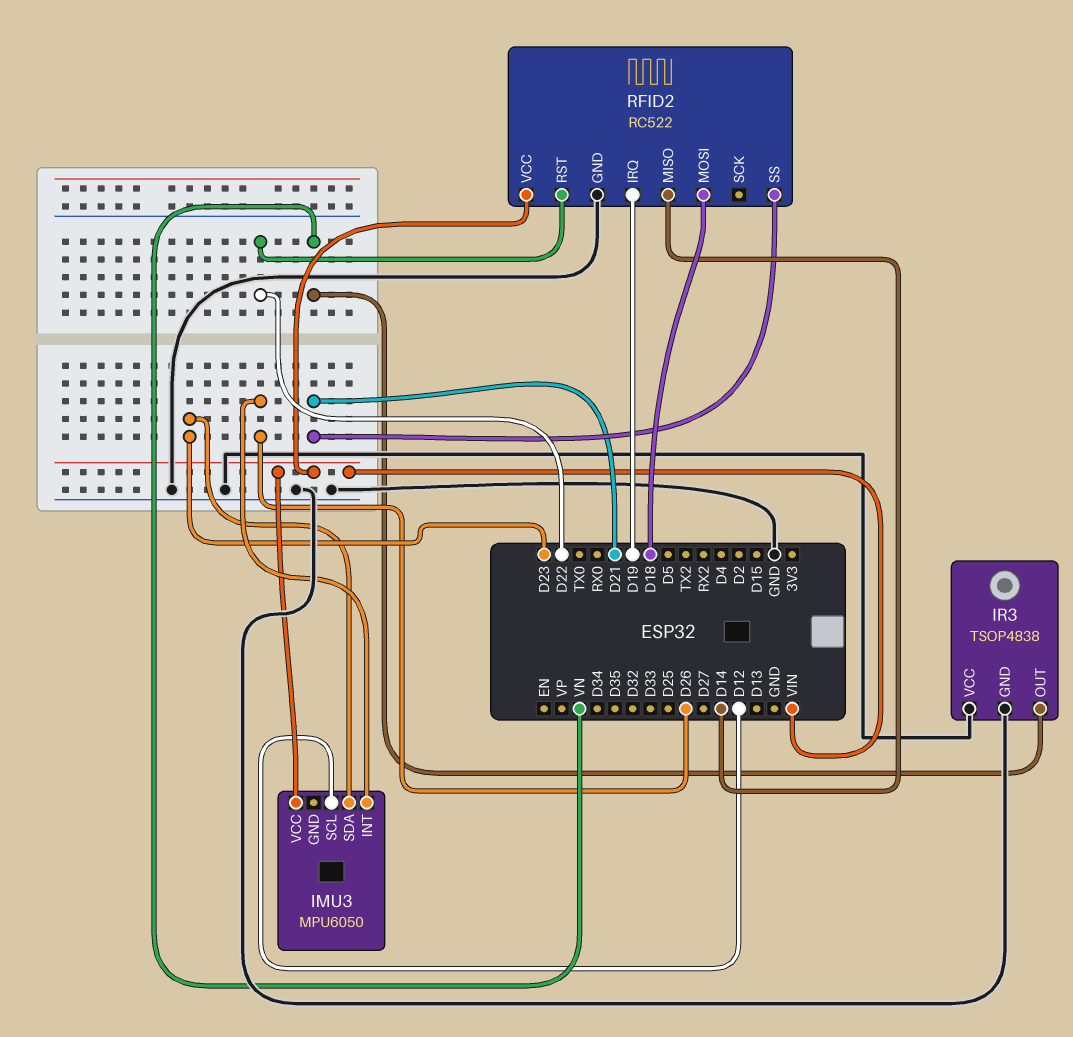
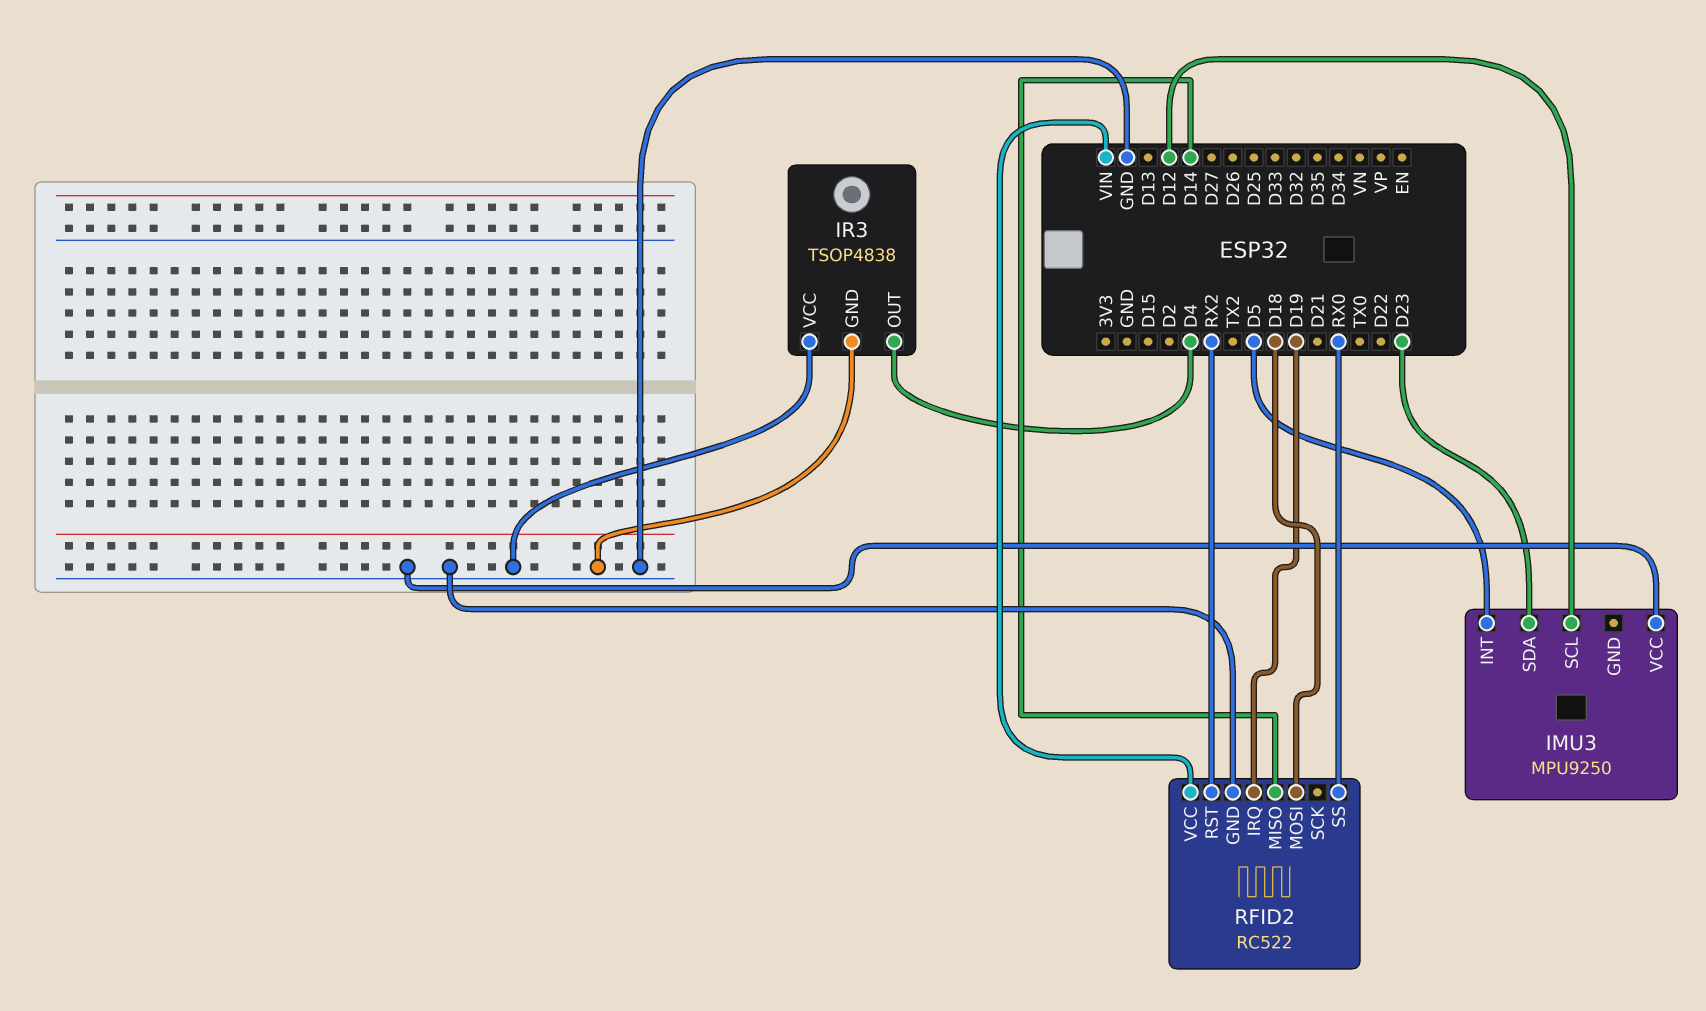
IMU3: MPU6050 -> MPU9250
IMU3 pin INT: D26 -> D5
IMU3 pin VCC: VIN -> GND
IR3 pin OUT: VN -> D4
RFID2 pin RST: D22 -> RX2
RFID2 pin SS: D21 -> RX0

